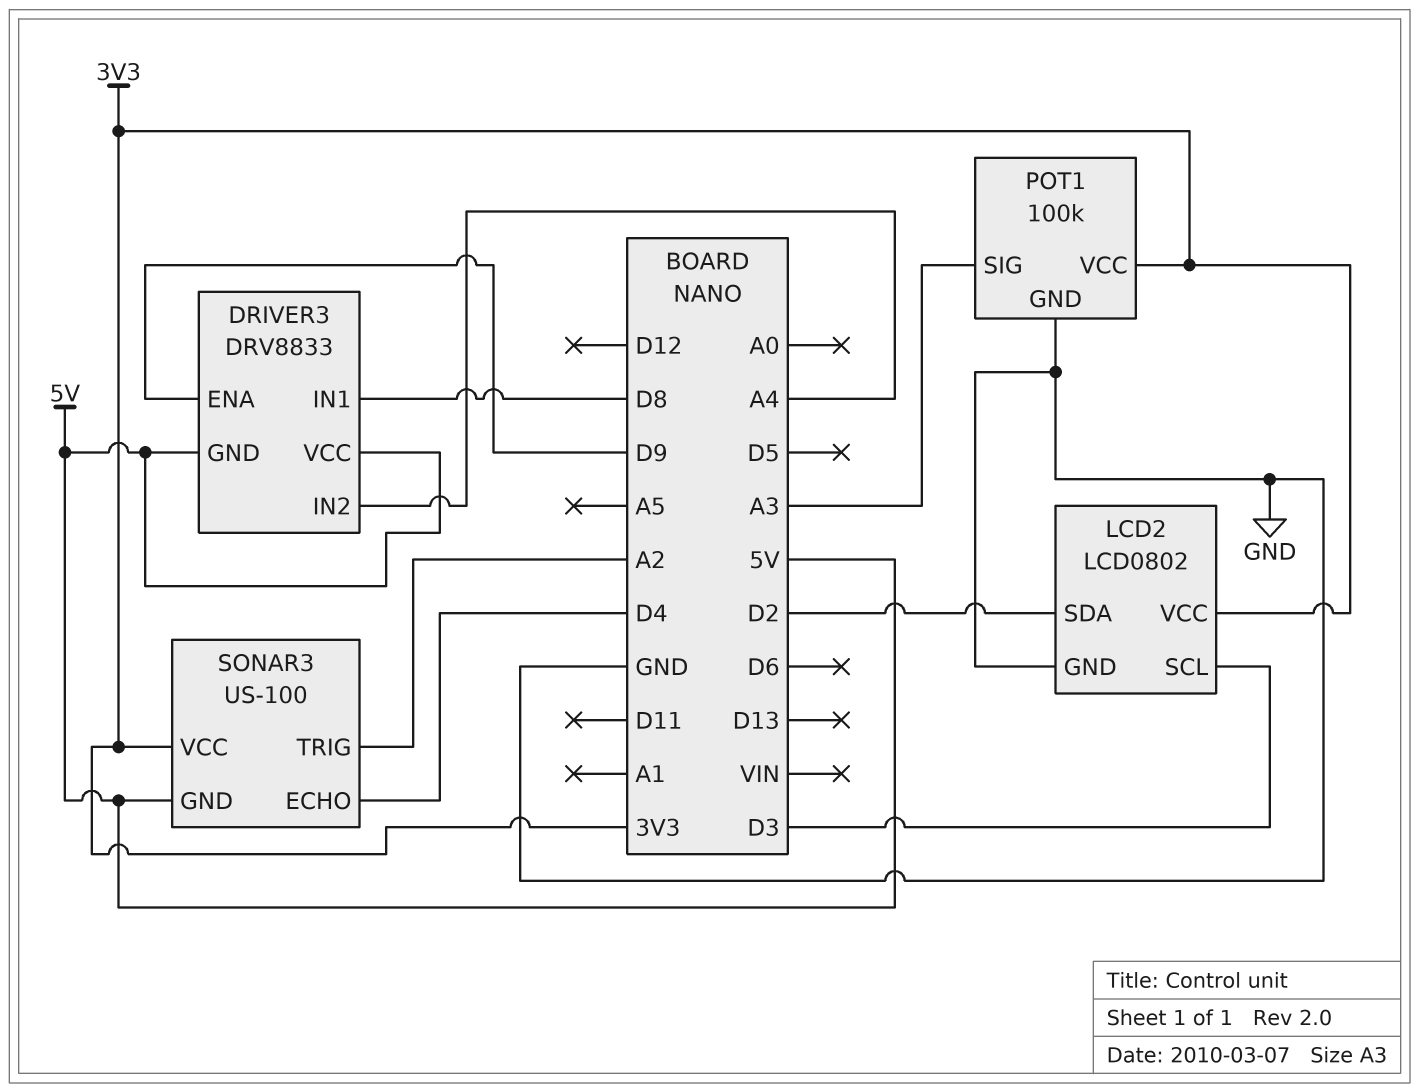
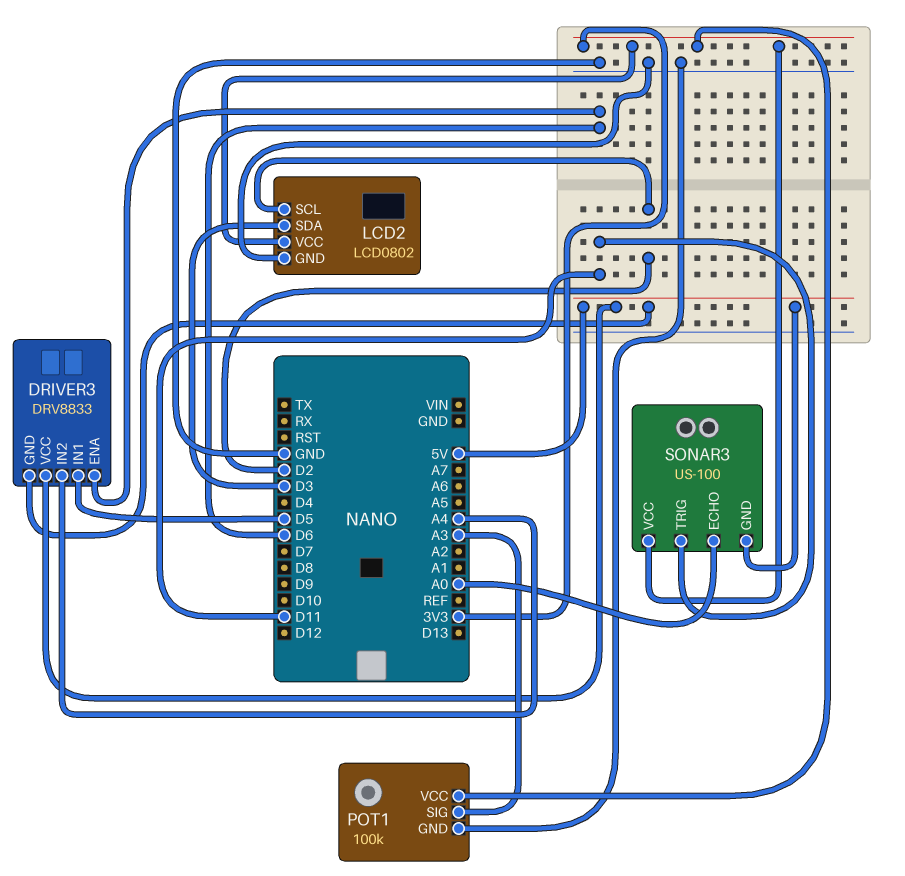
DRIVER3 pin ENA: D9 -> D6
DRIVER3 pin IN1: D8 -> D5
LCD2 pin SCL: D3 -> D2
LCD2 pin SDA: D2 -> D3
SONAR3 pin ECHO: D4 -> A0
SONAR3 pin TRIG: A2 -> D11

